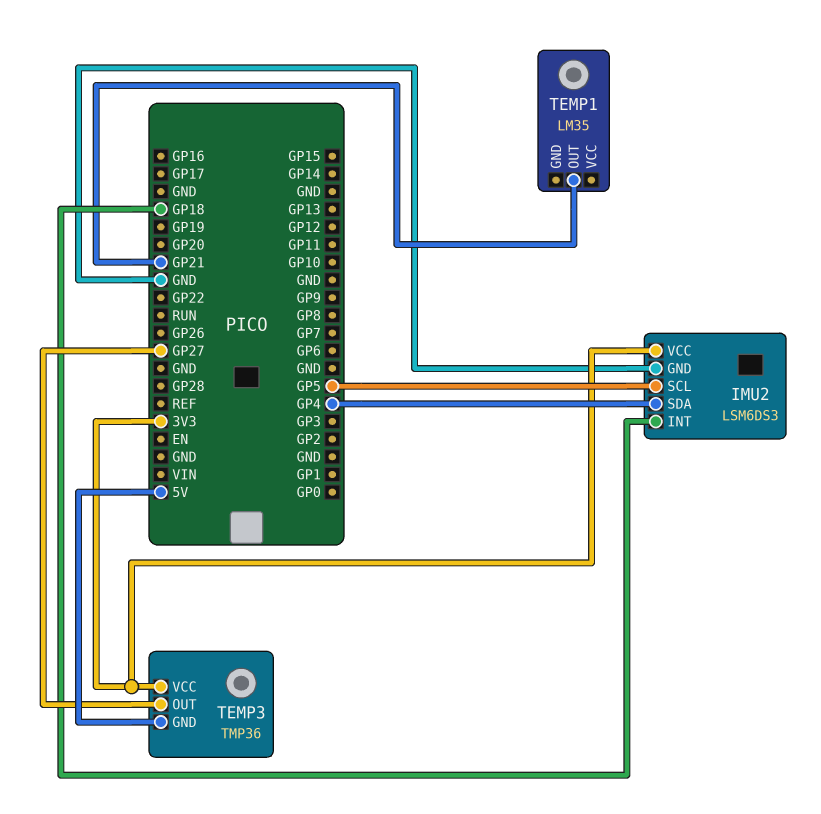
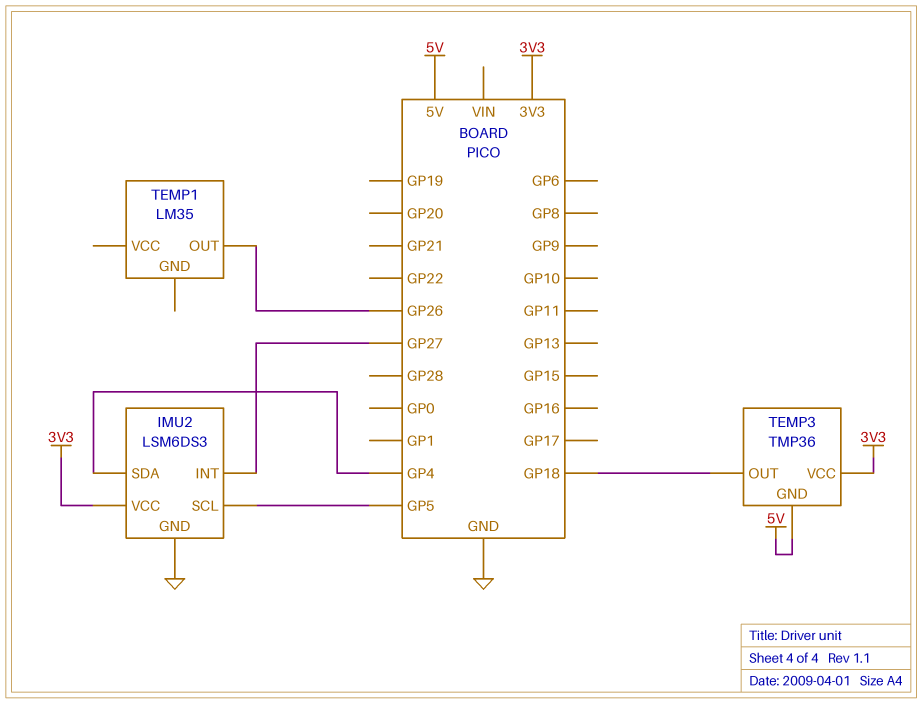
IMU2 pin INT: GP18 -> GP27
TEMP1 pin OUT: GP21 -> GP26
TEMP3 pin OUT: GP27 -> GP18

